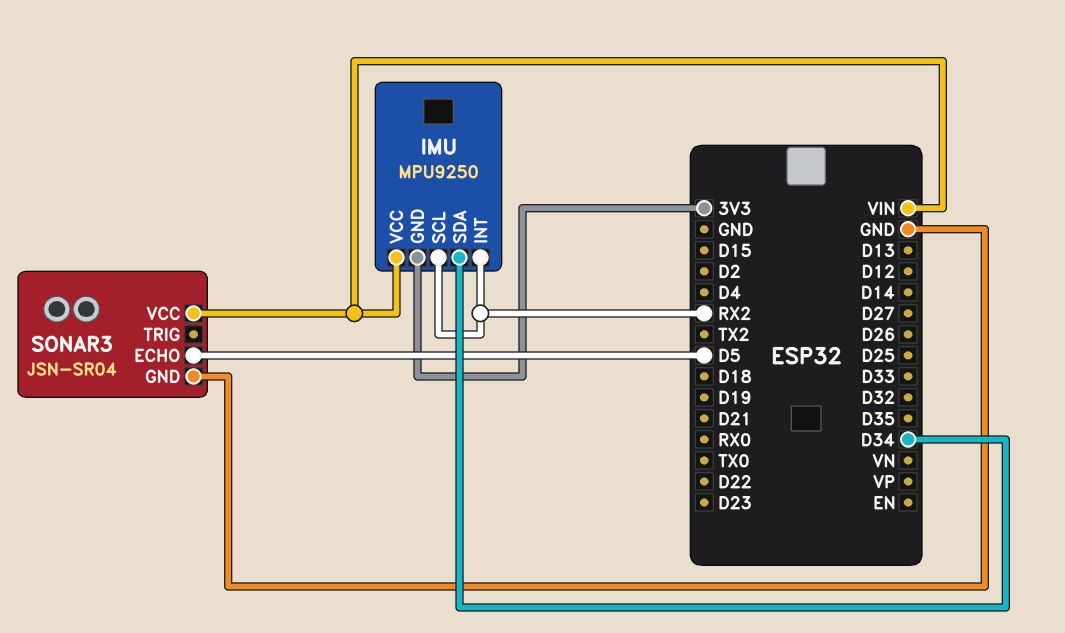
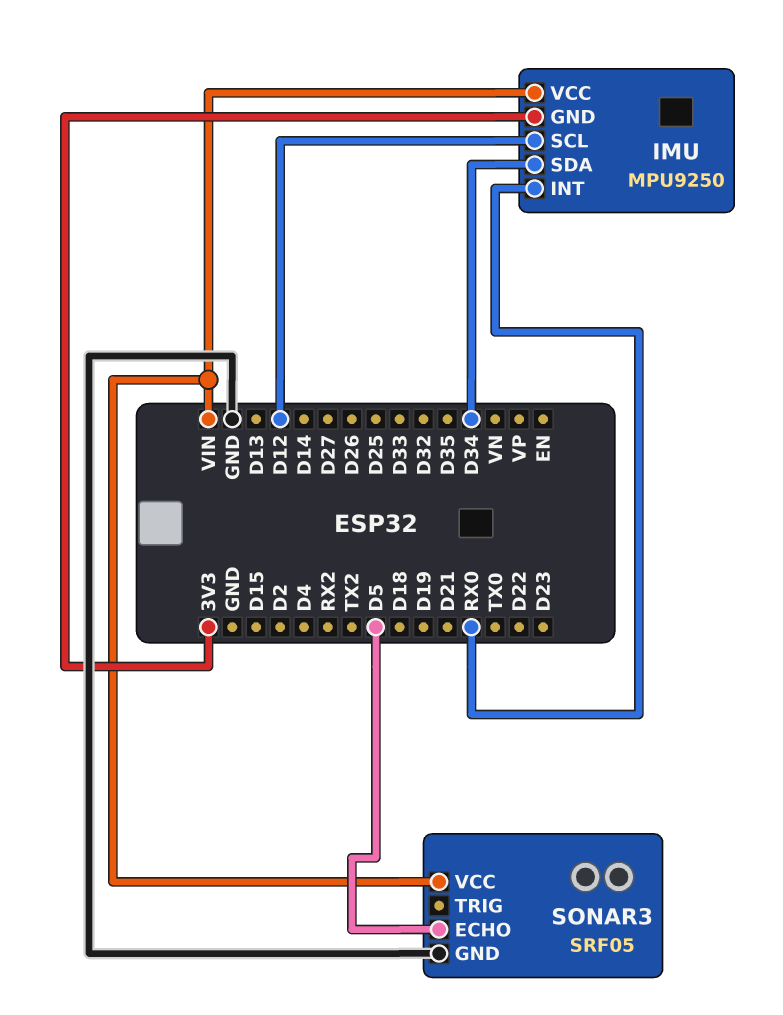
IMU pin INT: RX2 -> RX0
IMU pin SCL: RX2 -> D12
SONAR3: JSN-SR04 -> SRF05

